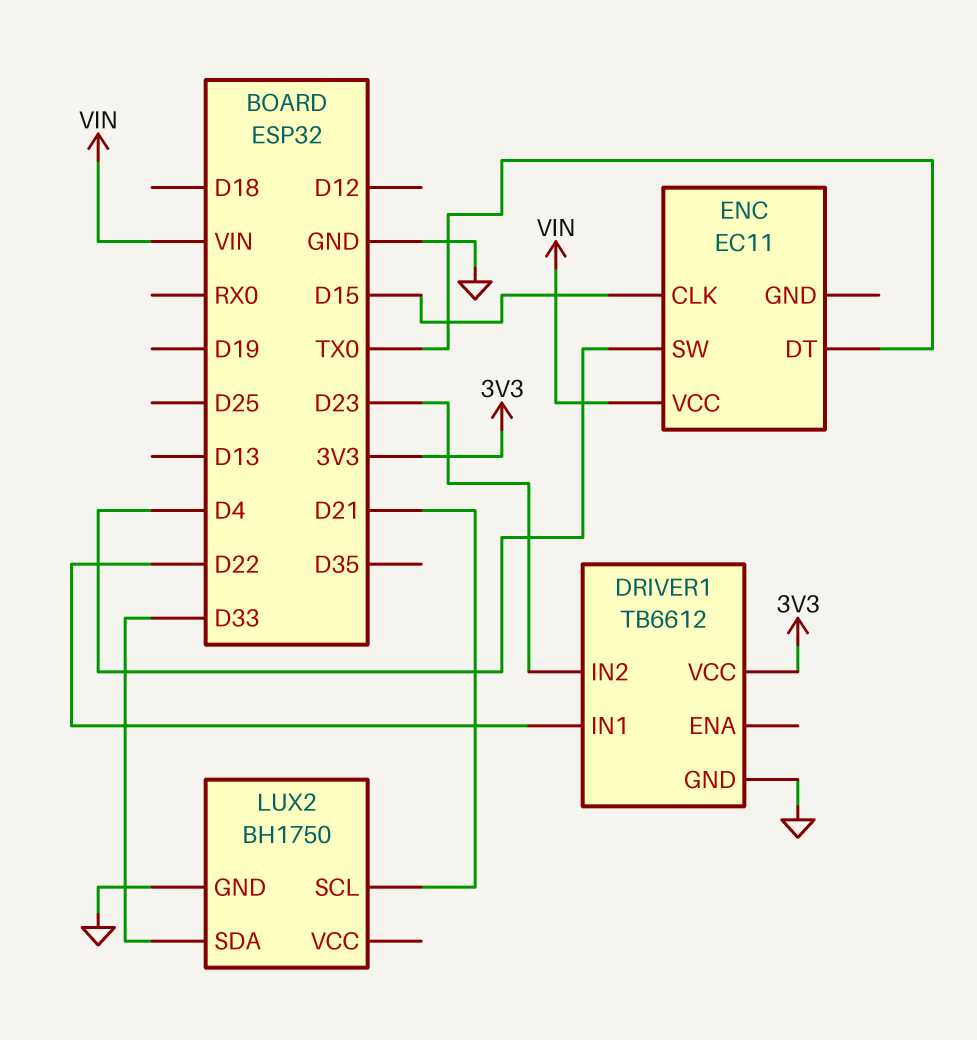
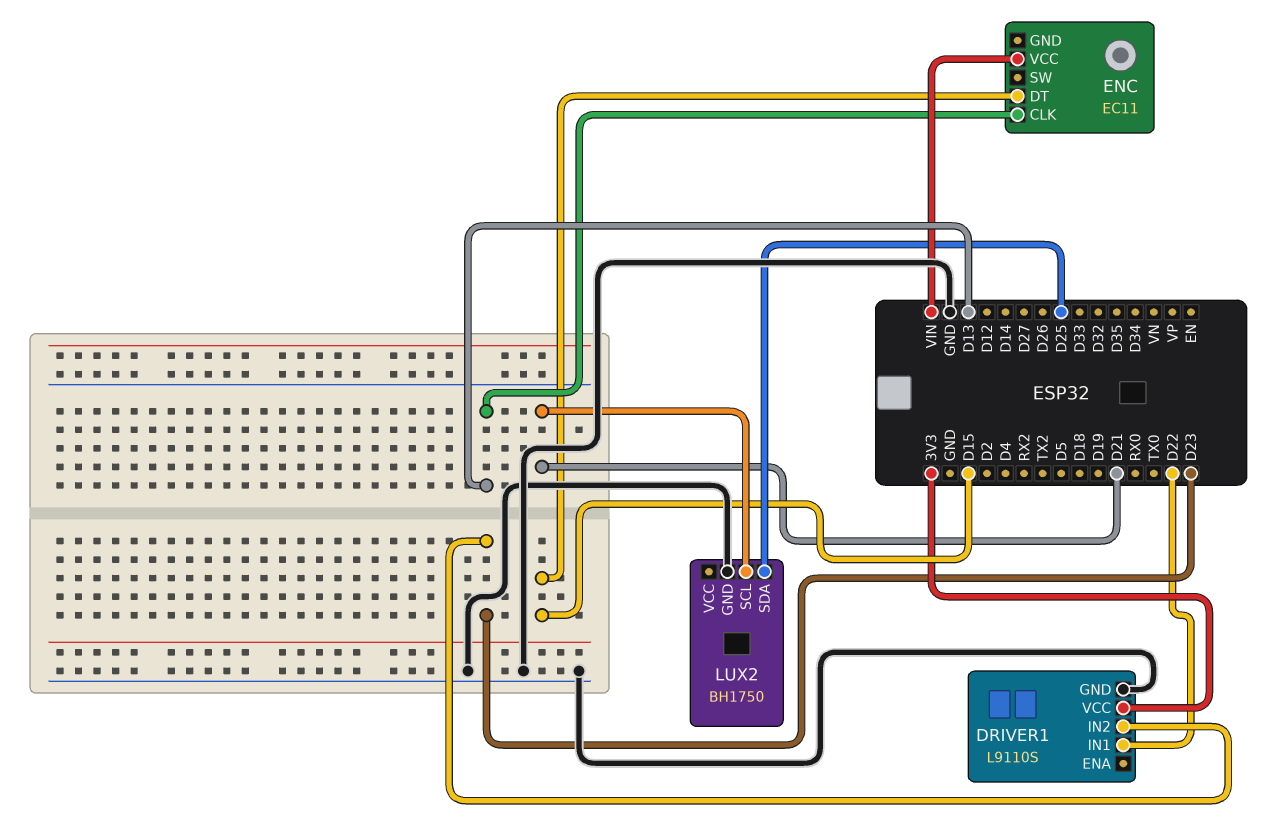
DRIVER1: TB6612 -> L9110S
ENC pin CLK: D15 -> D13
ENC pin DT: TX0 -> D15
ENC pin SW: D4 -> none
LUX2 pin SDA: D33 -> D25

